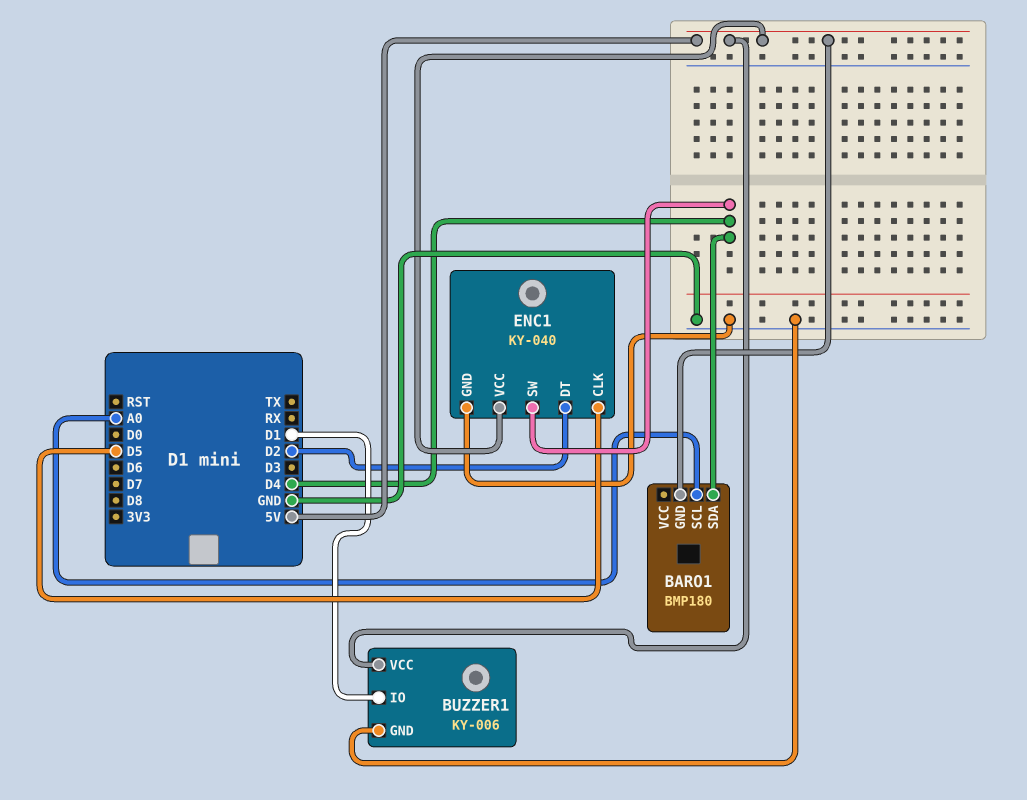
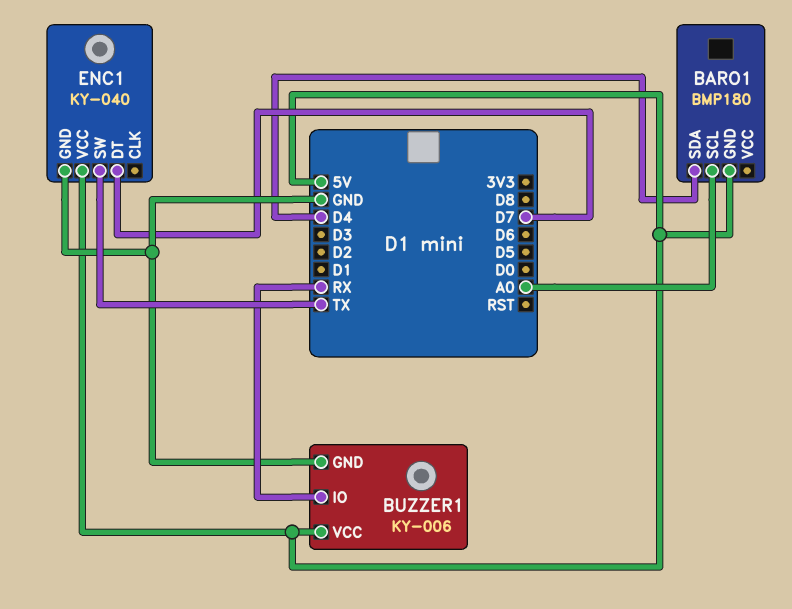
BUZZER1 pin IO: D1 -> RX
ENC1 pin CLK: D5 -> none
ENC1 pin DT: D2 -> D7
ENC1 pin SW: D4 -> TX

